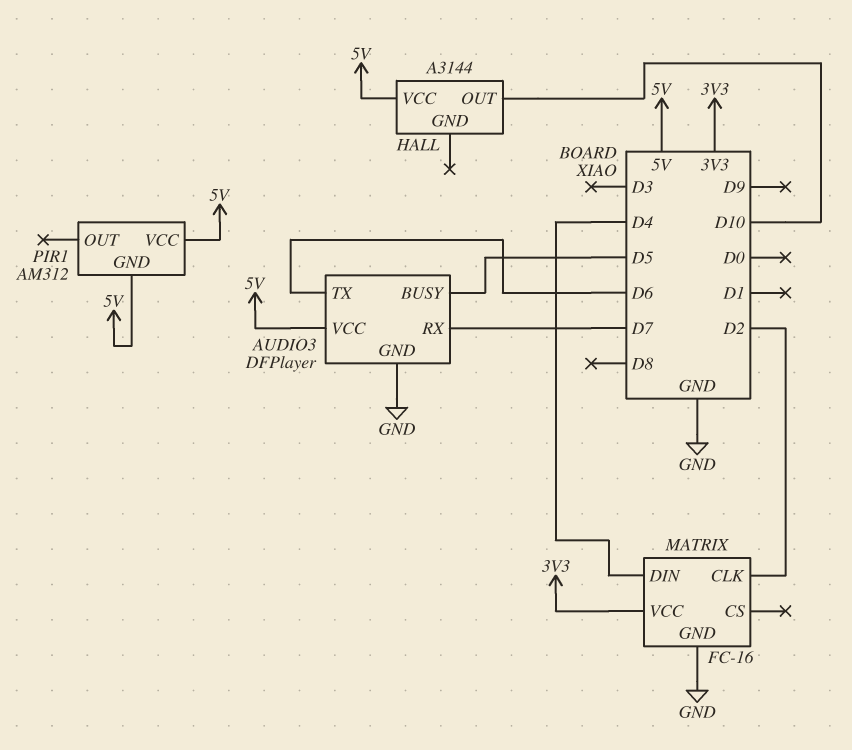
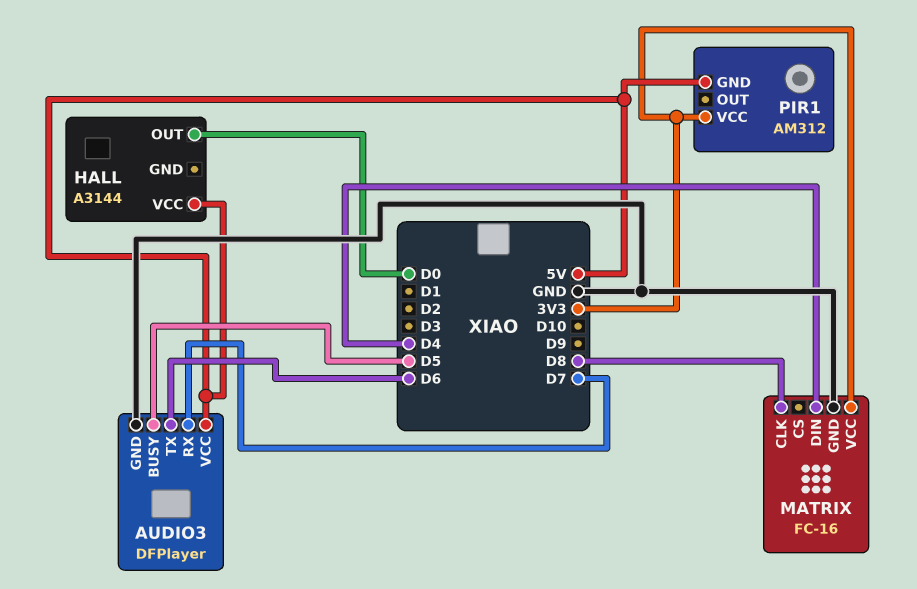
HALL pin OUT: D10 -> D0
MATRIX pin CLK: D2 -> D8
PIR1 pin VCC: 5V -> 3V3

